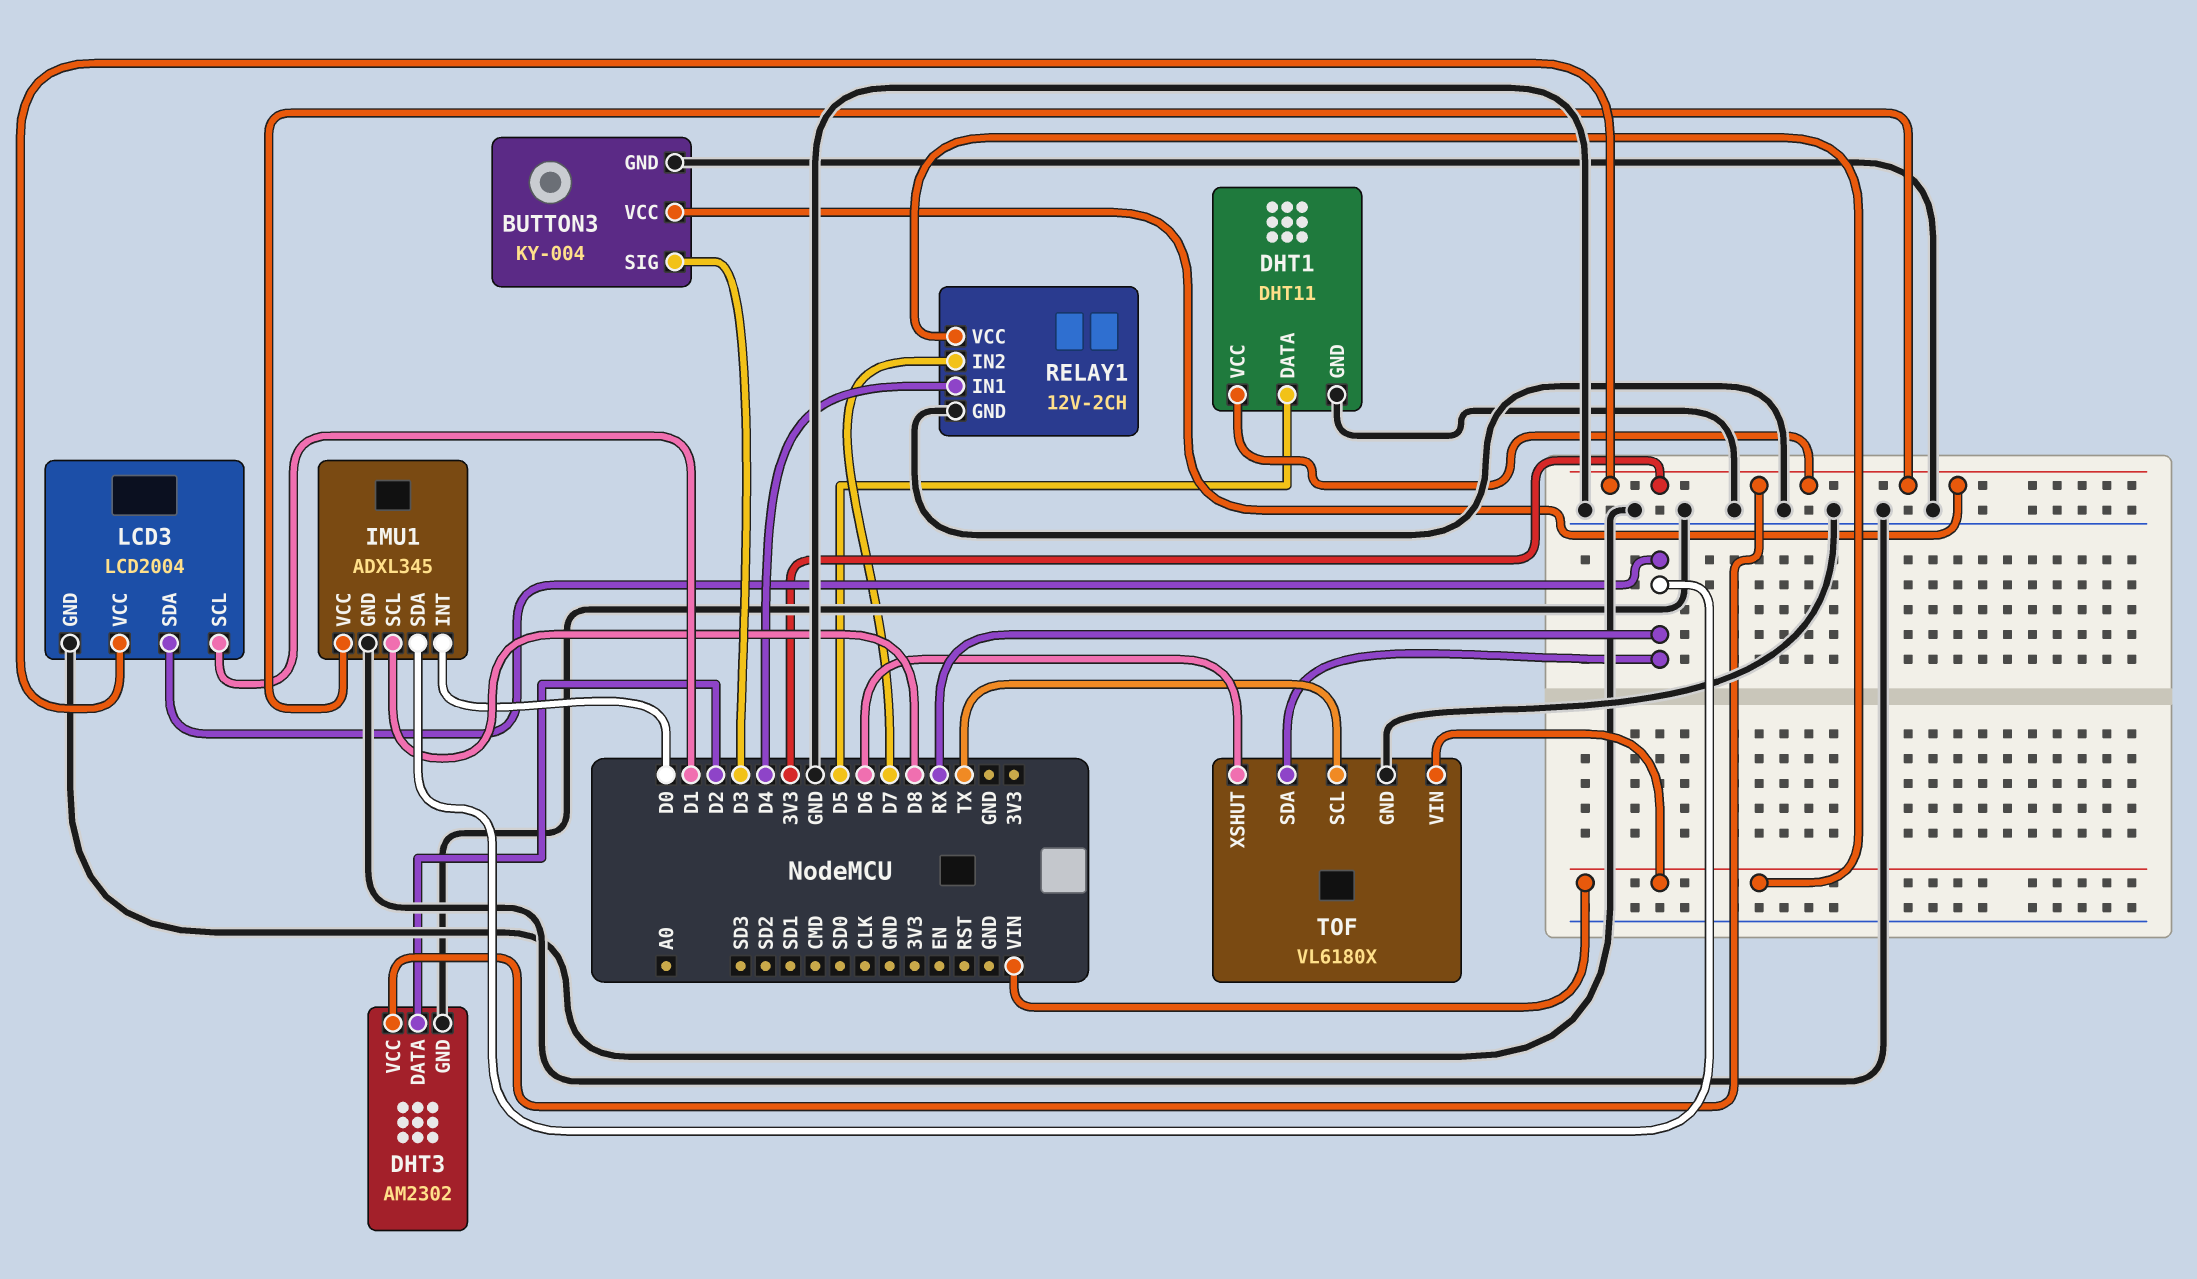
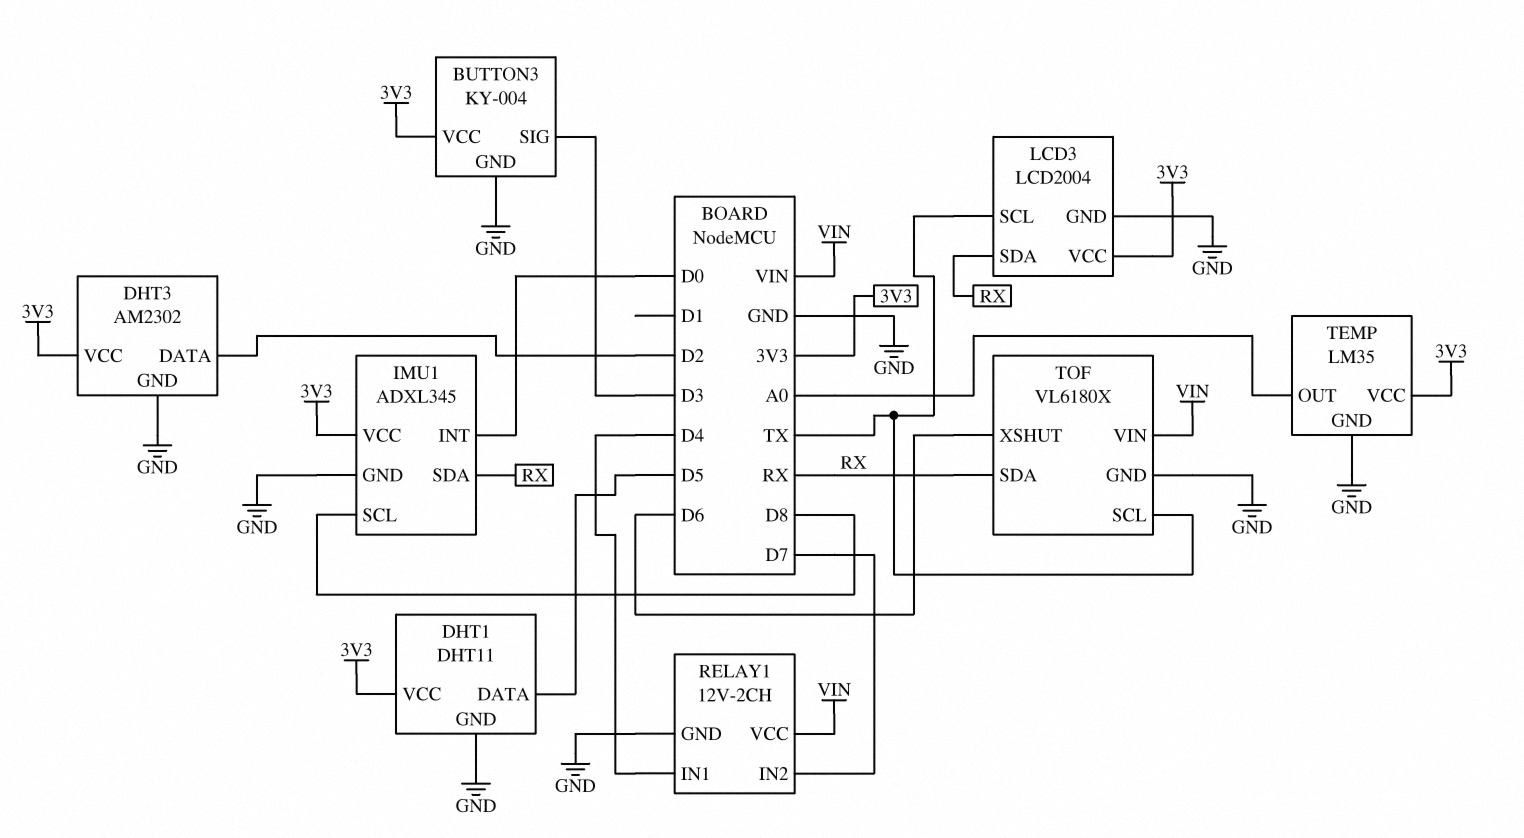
LCD3 pin SCL: D1 -> TX
TEMP: none -> LM35
TEMP pin GND: none -> GND
TEMP pin OUT: none -> A0
TEMP pin VCC: none -> 3V3

